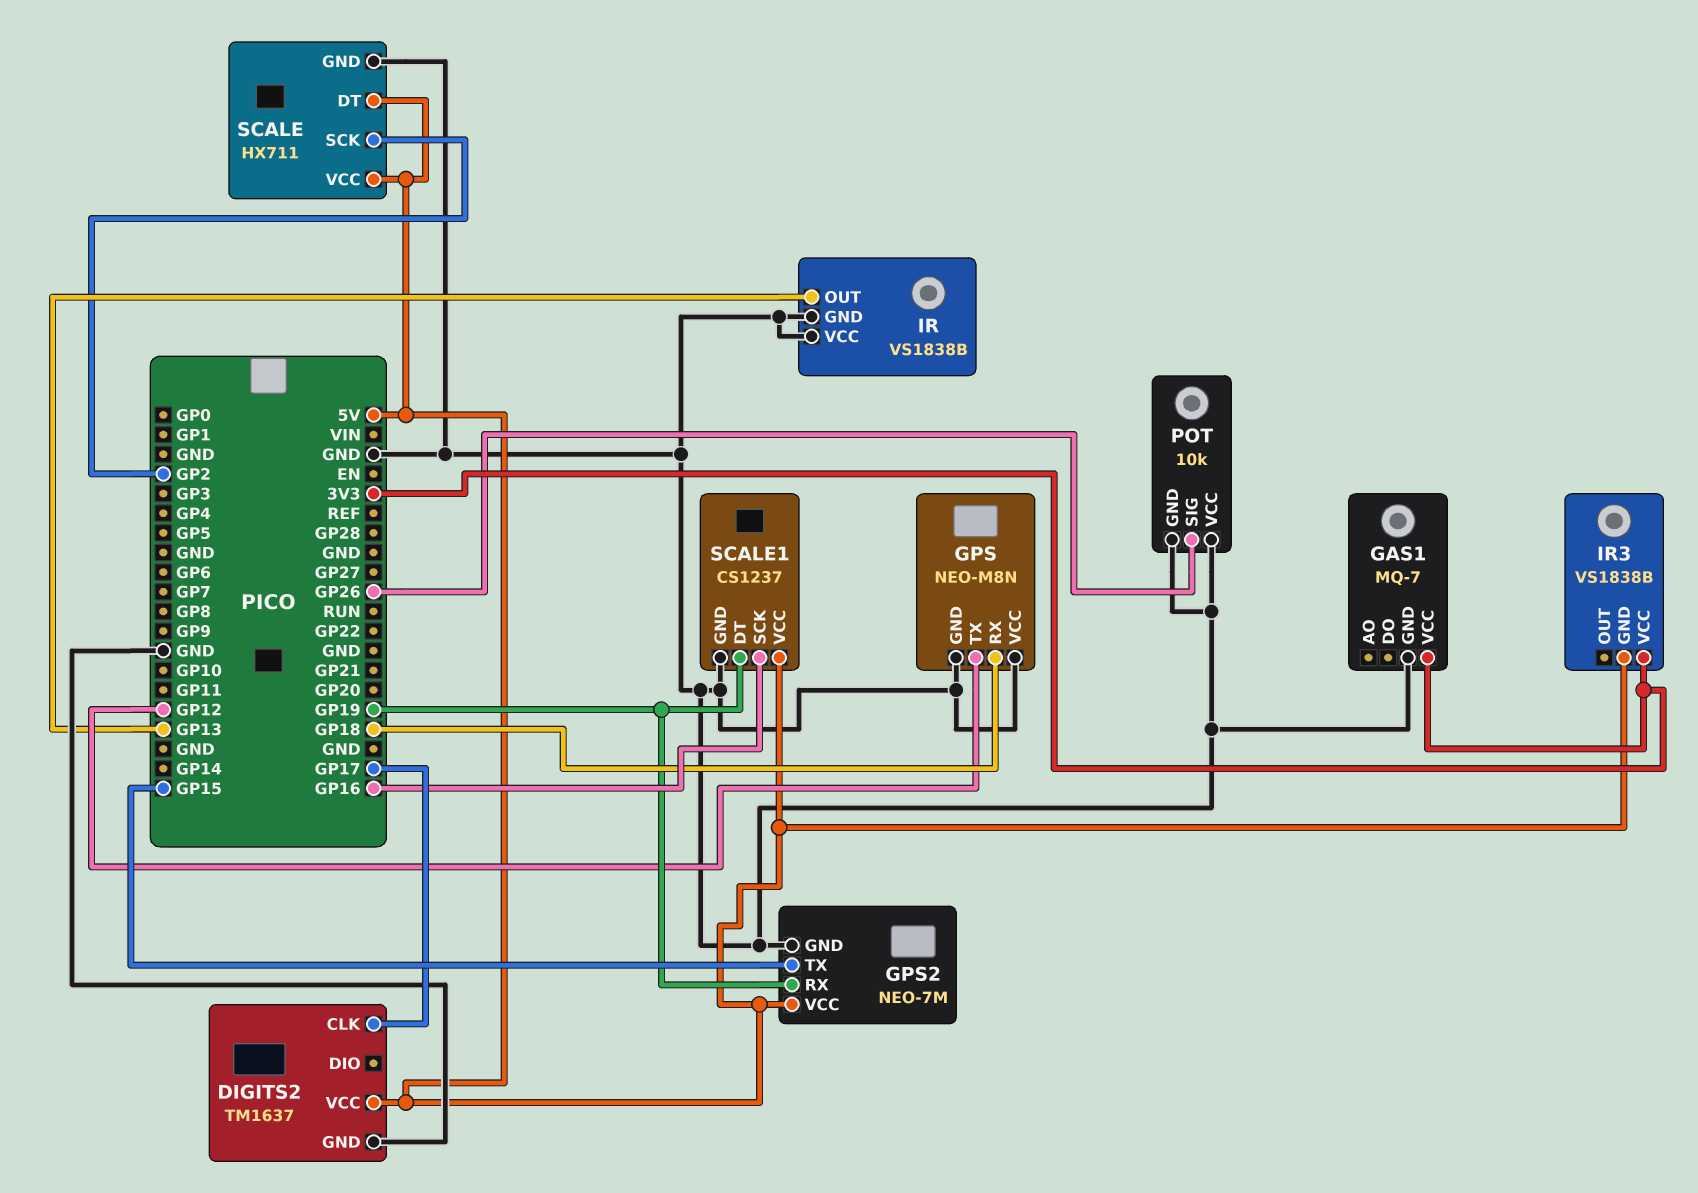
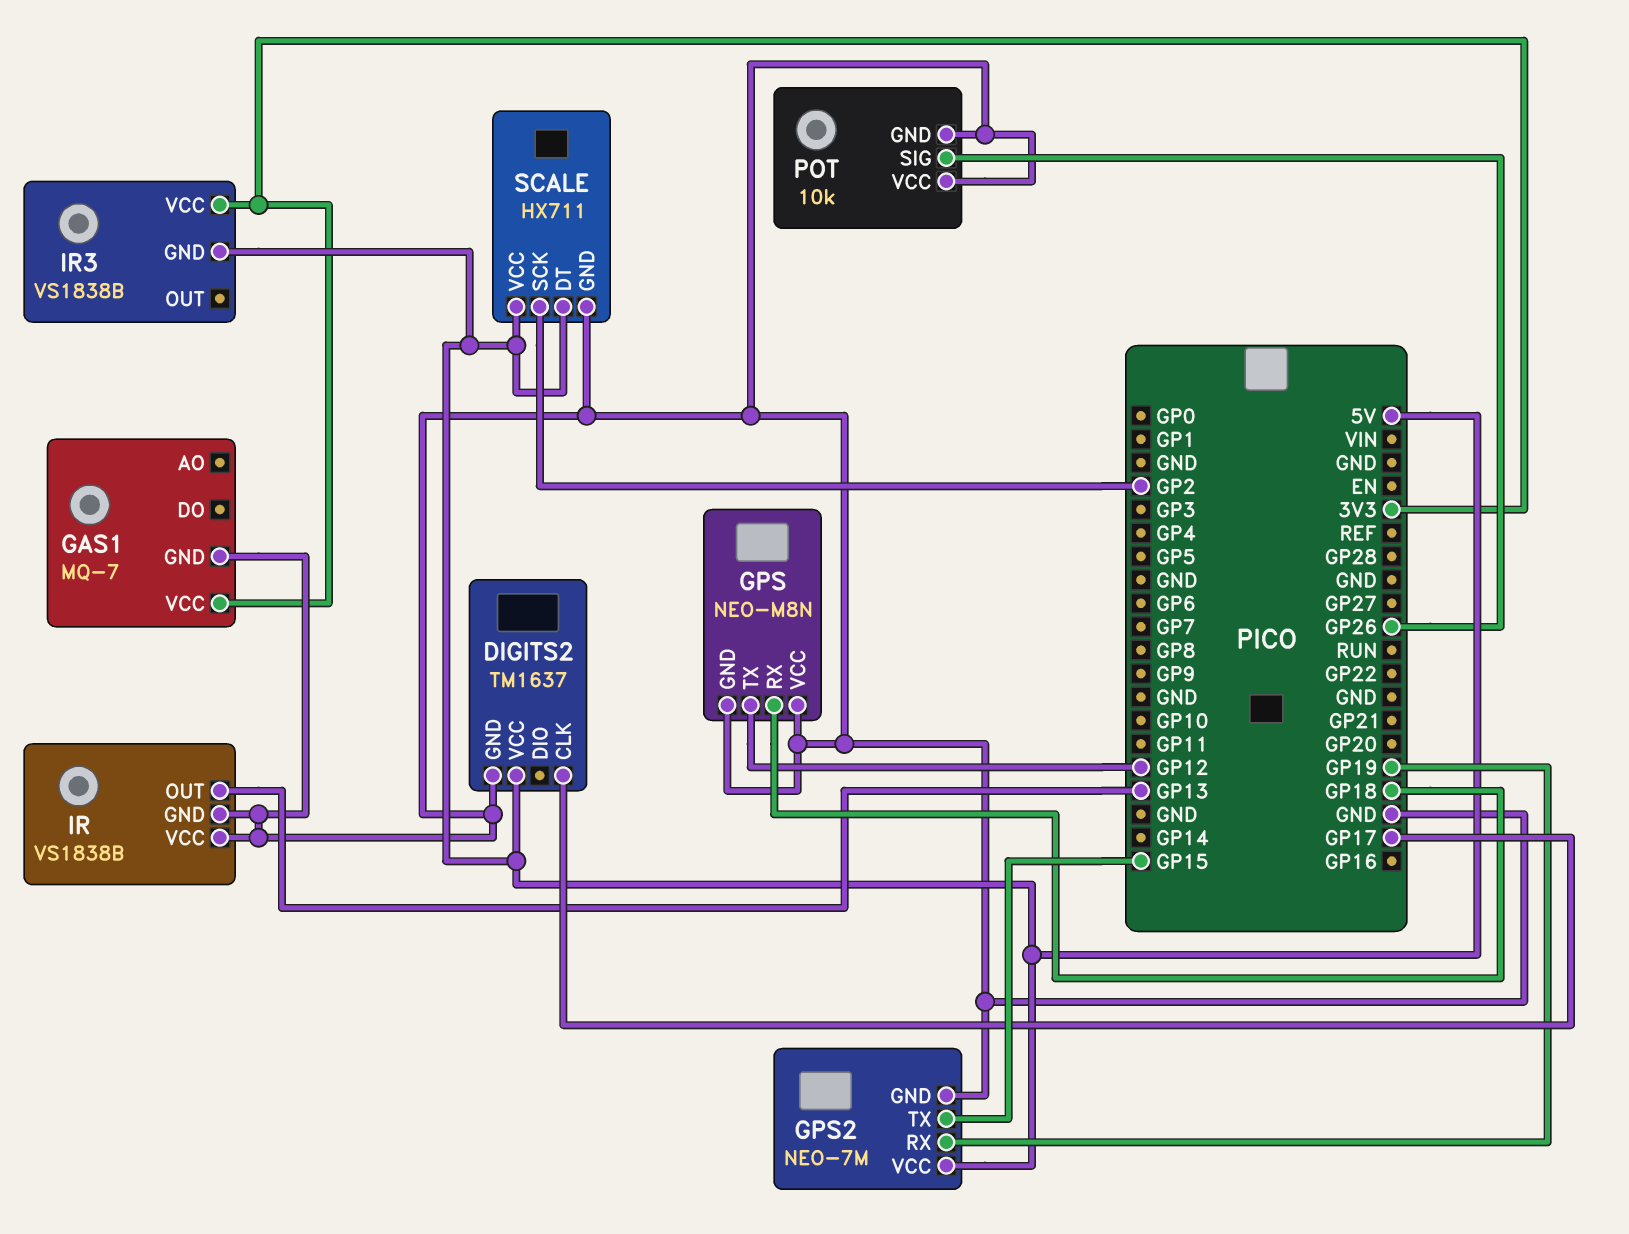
SCALE1: CS1237 -> none
SCALE1 pin DT: GP19 -> none
SCALE1 pin GND: GND -> none
SCALE1 pin SCK: GP16 -> none
SCALE1 pin VCC: 5V -> none

